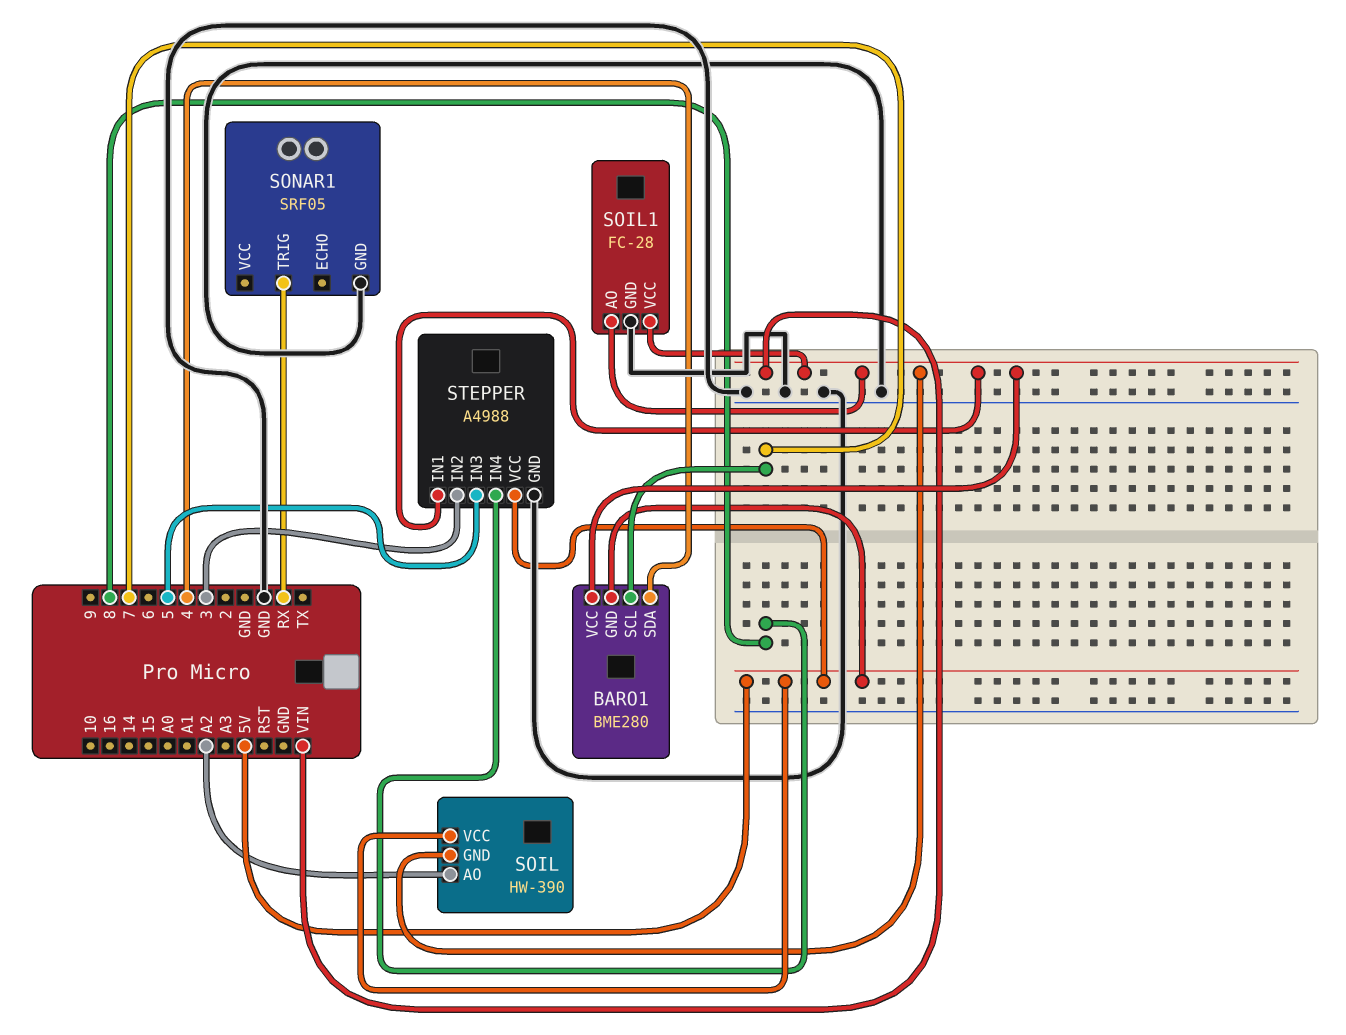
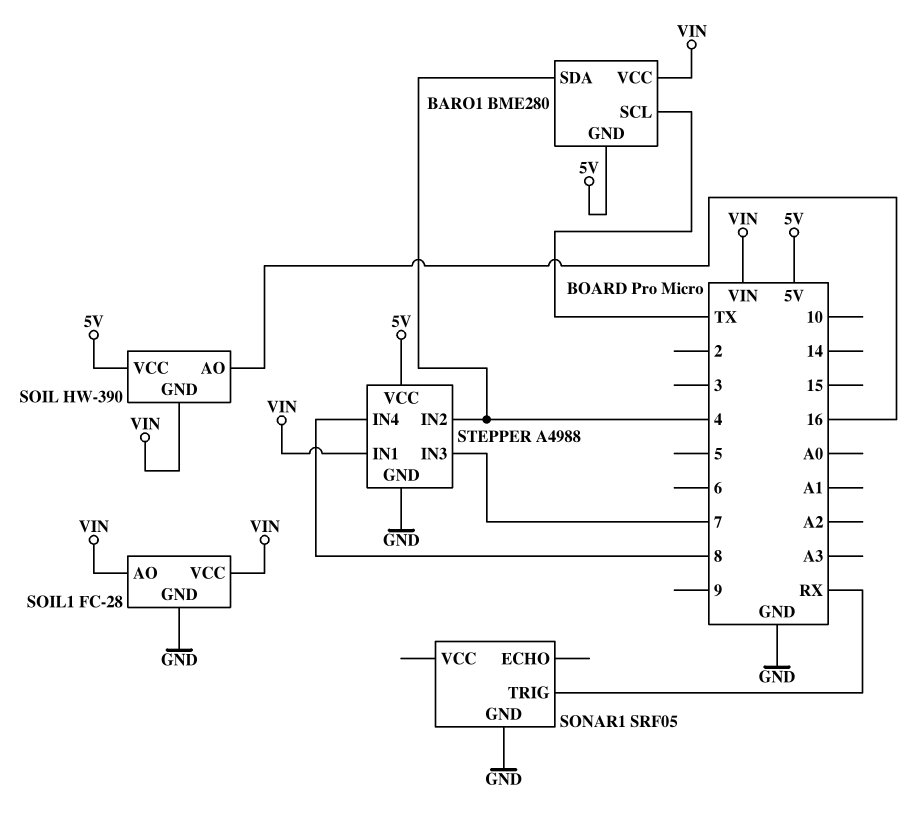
BARO1 pin SCL: 7 -> TX
SOIL pin AO: A2 -> 16
STEPPER pin IN2: 3 -> 4
STEPPER pin IN3: 5 -> 7

